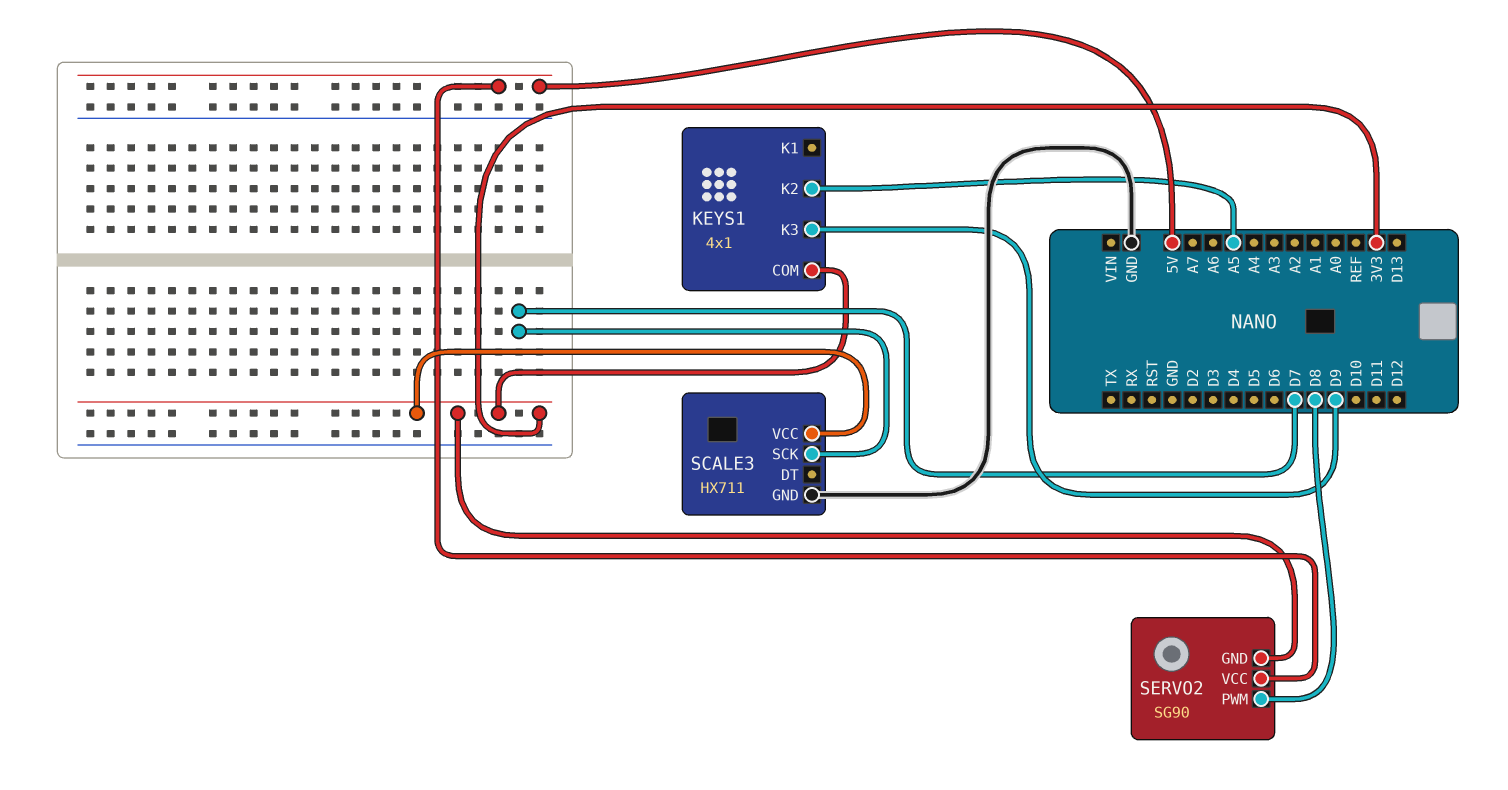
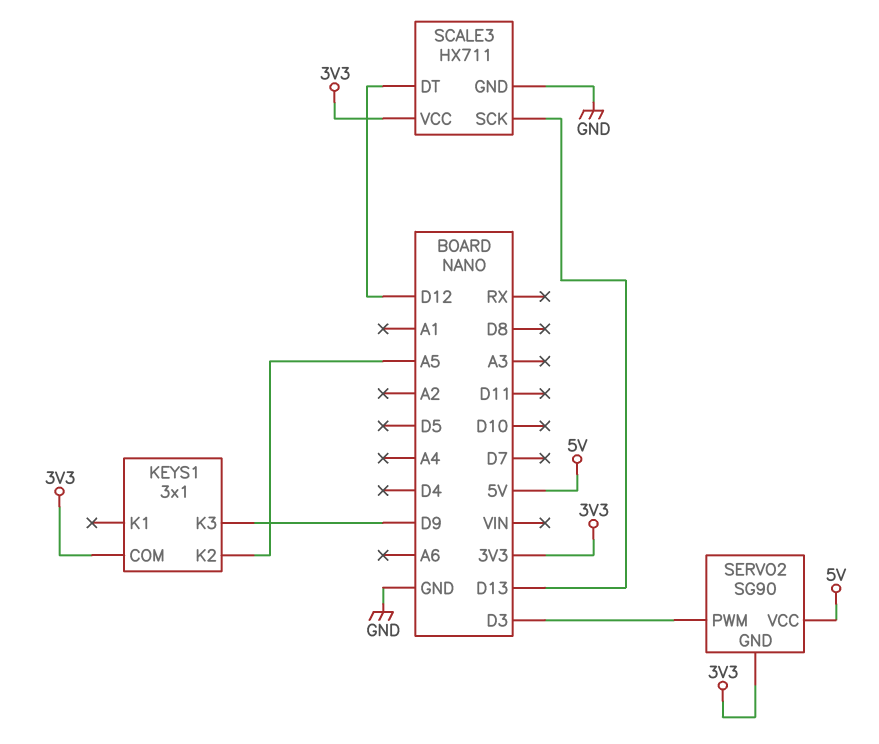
KEYS1: 4x1 -> 3x1
SCALE3 pin DT: none -> D12
SCALE3 pin SCK: D7 -> D13
SERVO2 pin PWM: D8 -> D3

